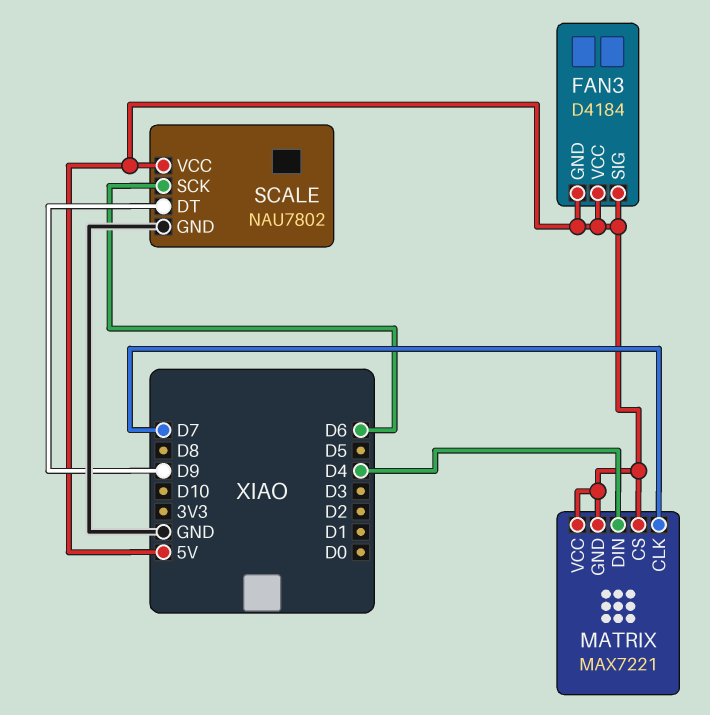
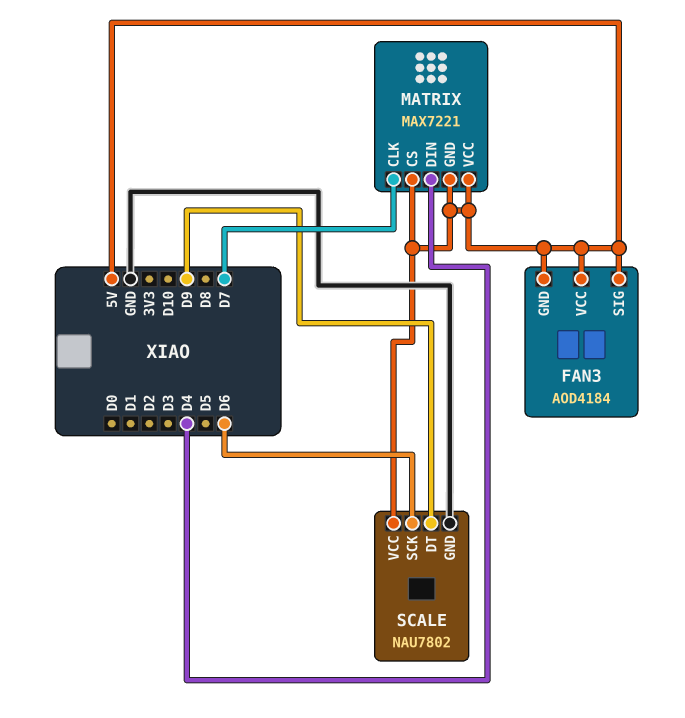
FAN3: D4184 -> AOD4184

